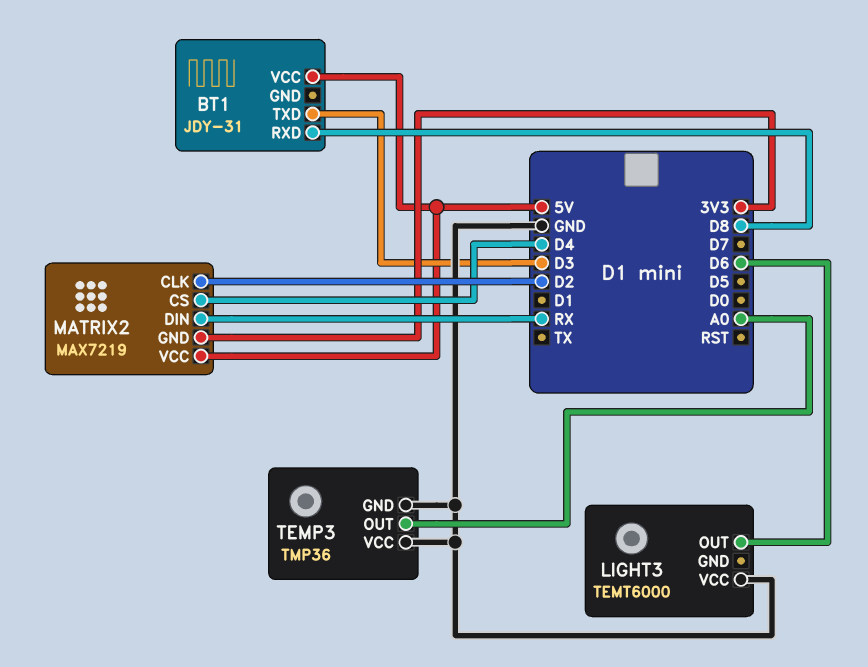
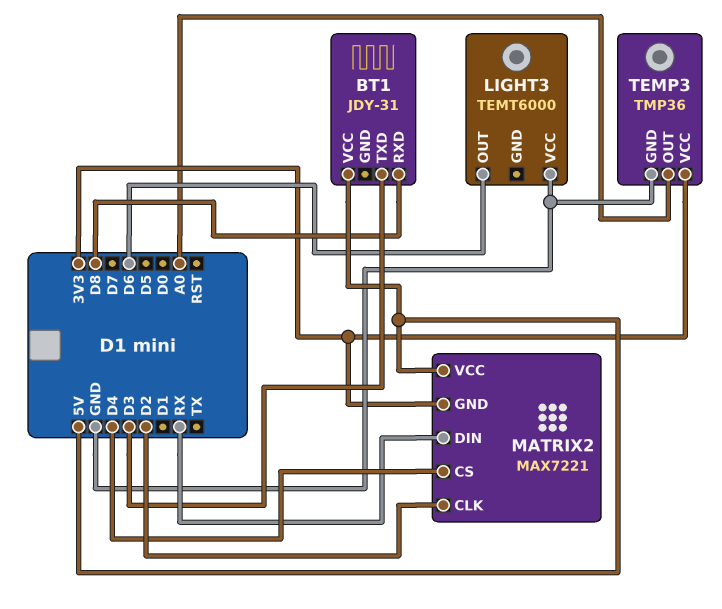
MATRIX2: MAX7219 -> MAX7221
TEMP3 pin VCC: GND -> 3V3

